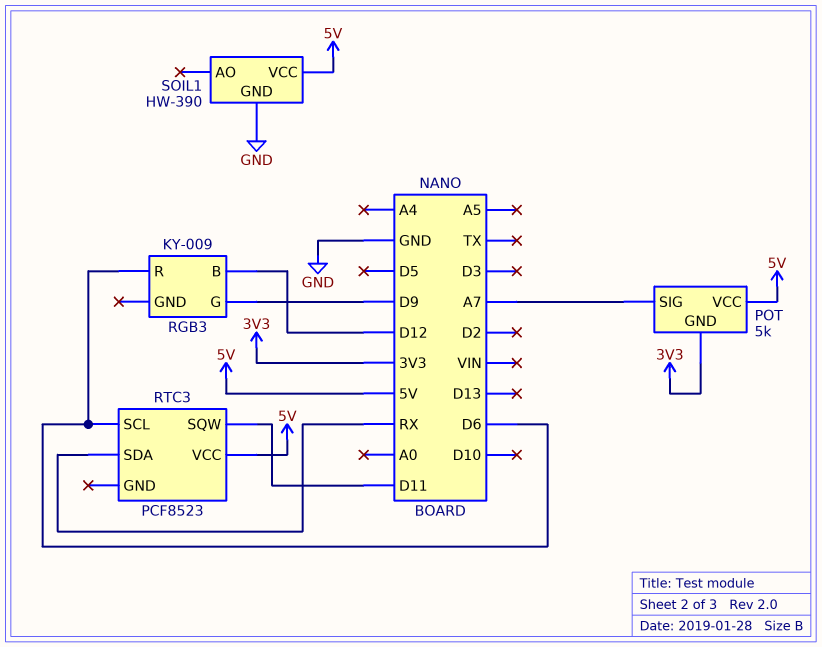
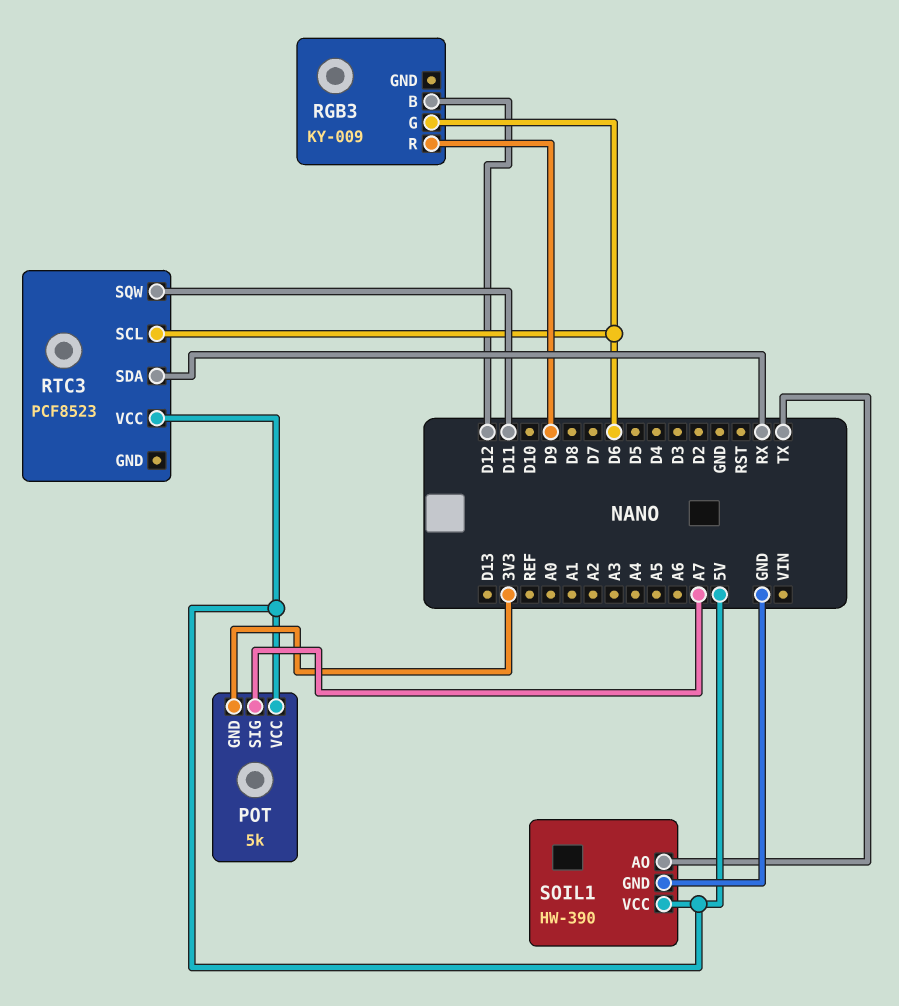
RGB3 pin G: D9 -> D6
RGB3 pin R: D6 -> D9
SOIL1 pin AO: none -> TX

